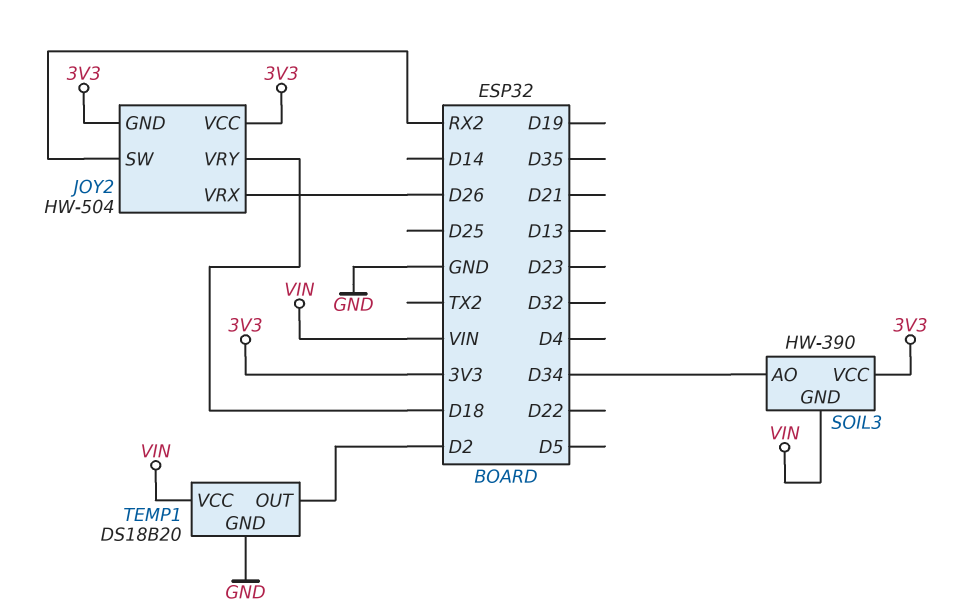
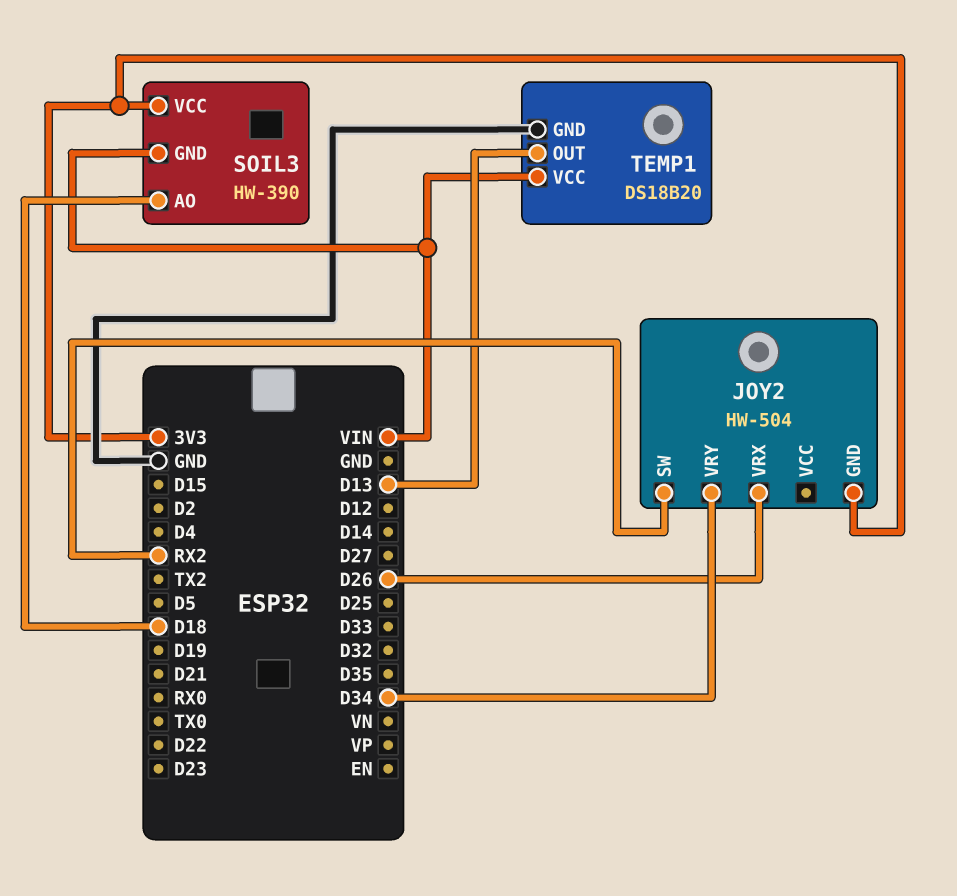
JOY2 pin VCC: 3V3 -> none
JOY2 pin VRY: D18 -> D34
SOIL3 pin AO: D34 -> D18
TEMP1 pin OUT: D2 -> D13

